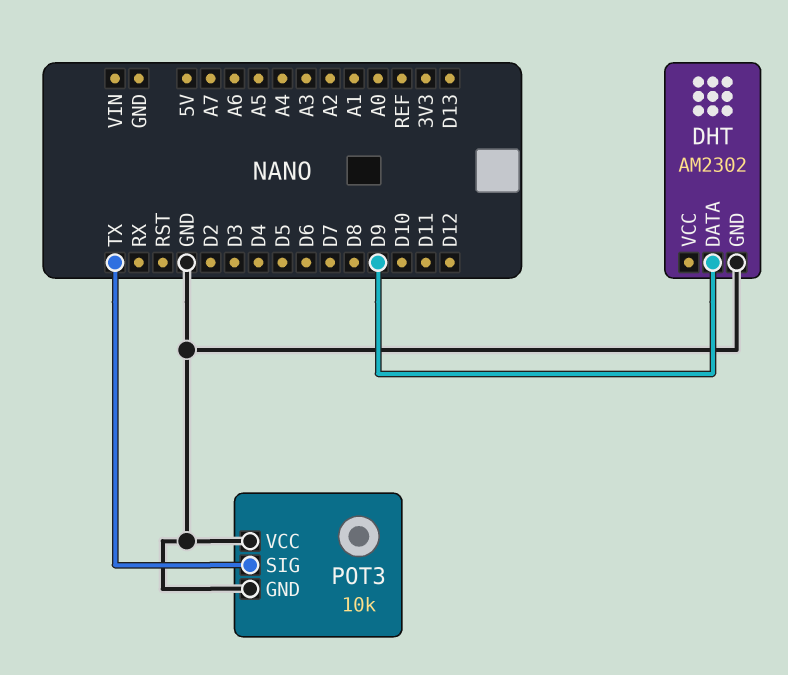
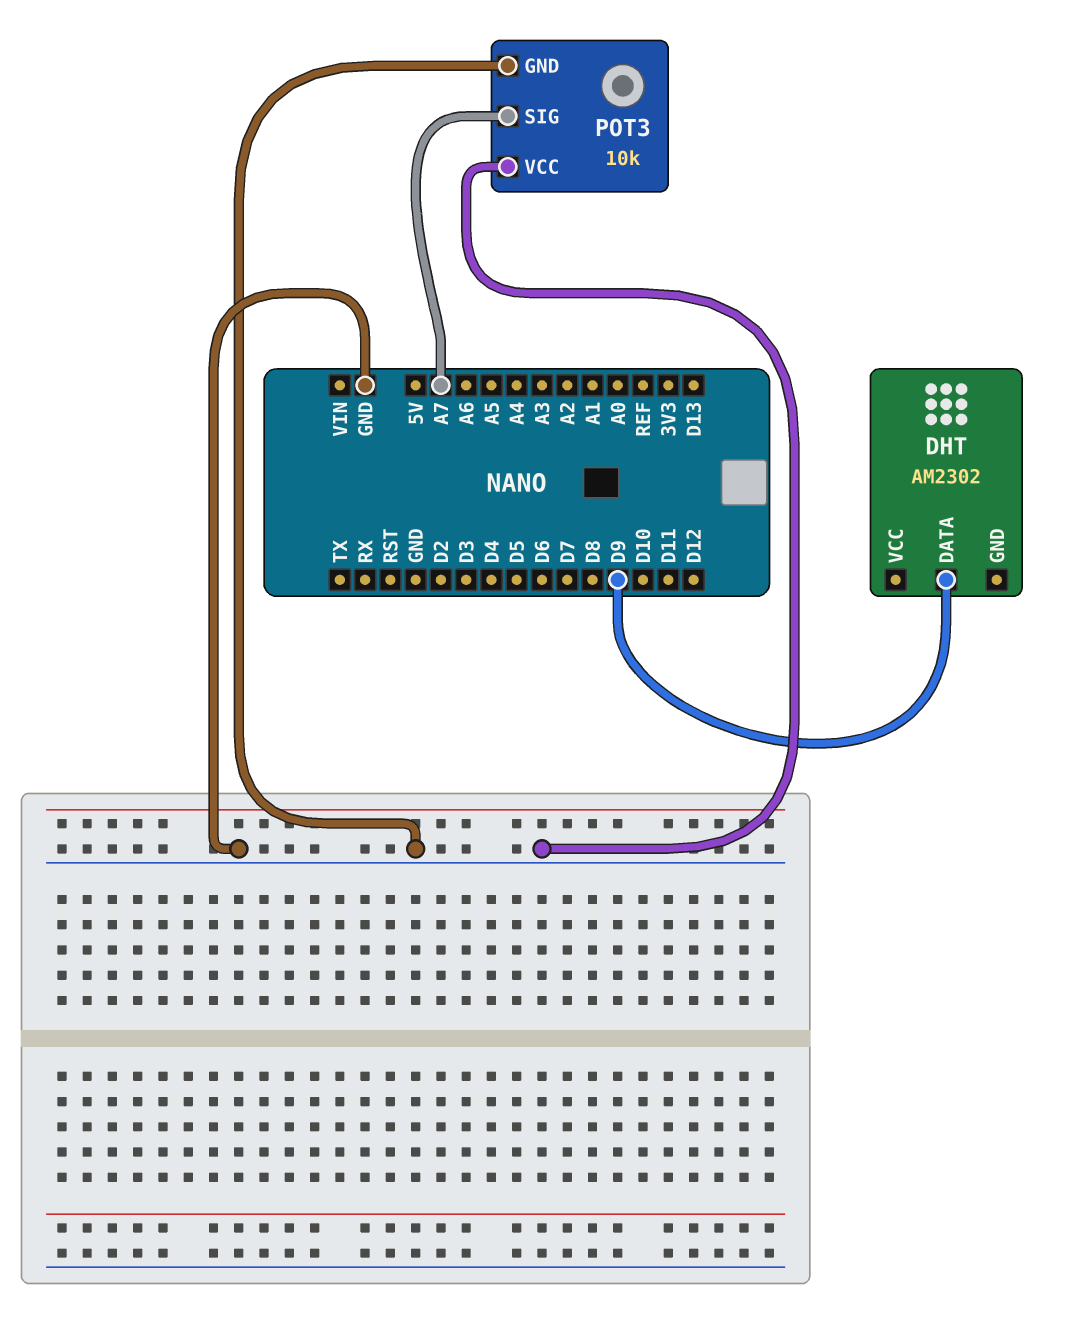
DHT pin GND: GND -> none
POT3 pin SIG: TX -> A7

